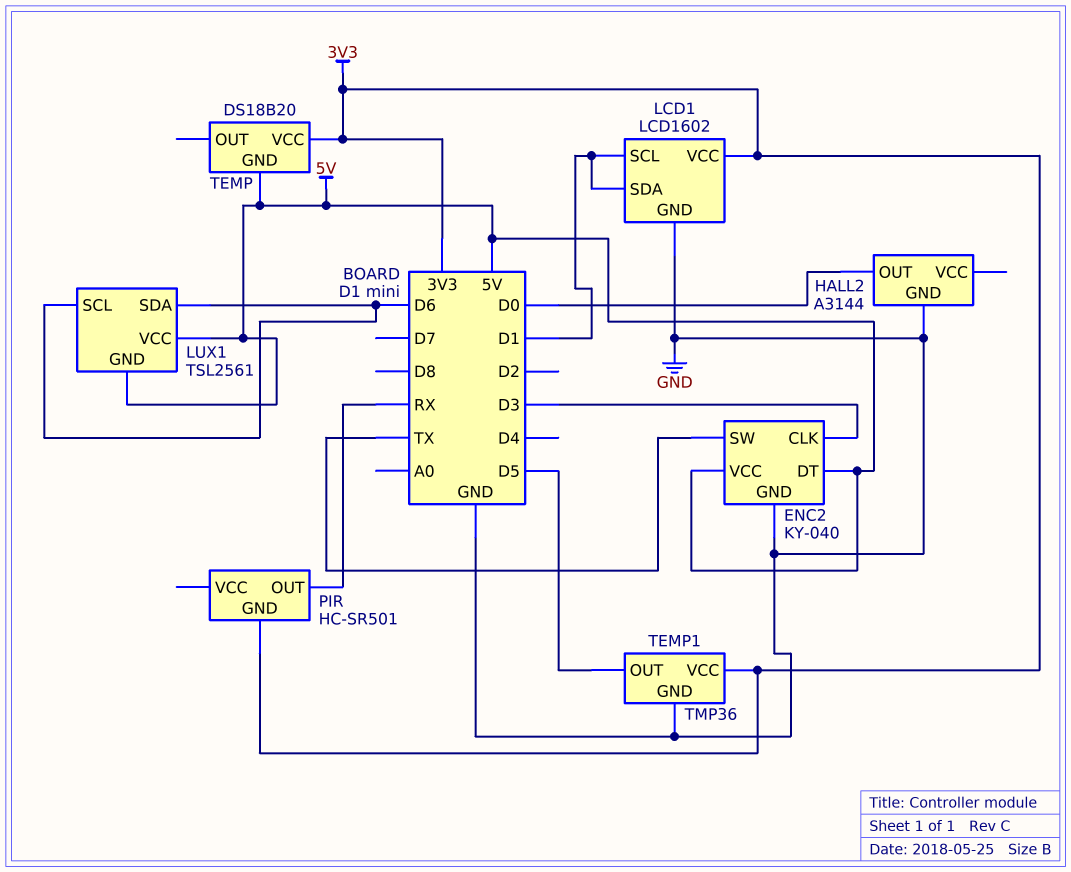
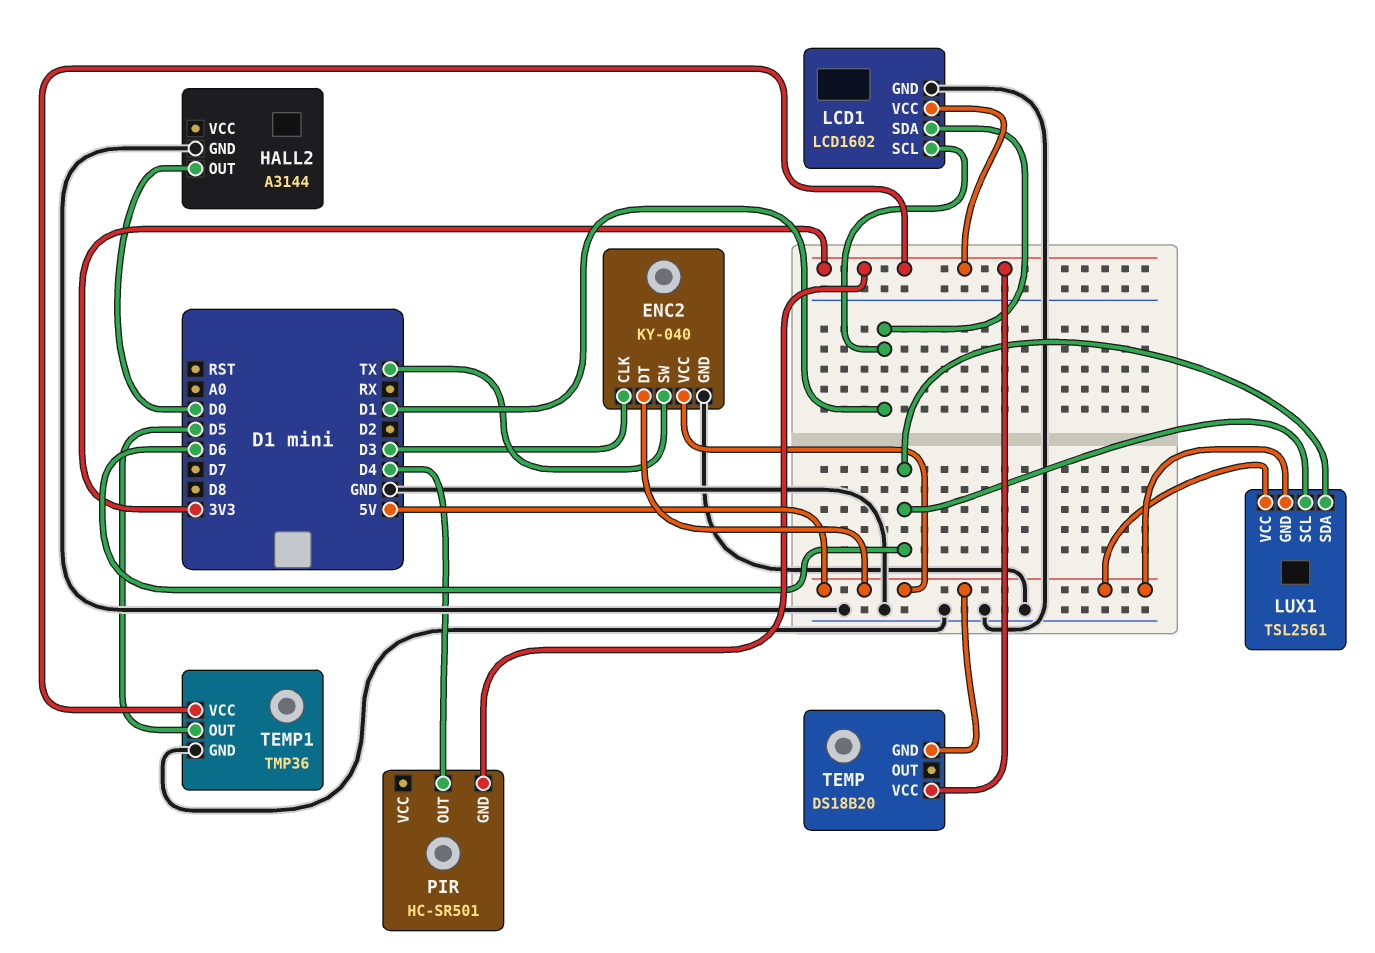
PIR pin OUT: RX -> D4

